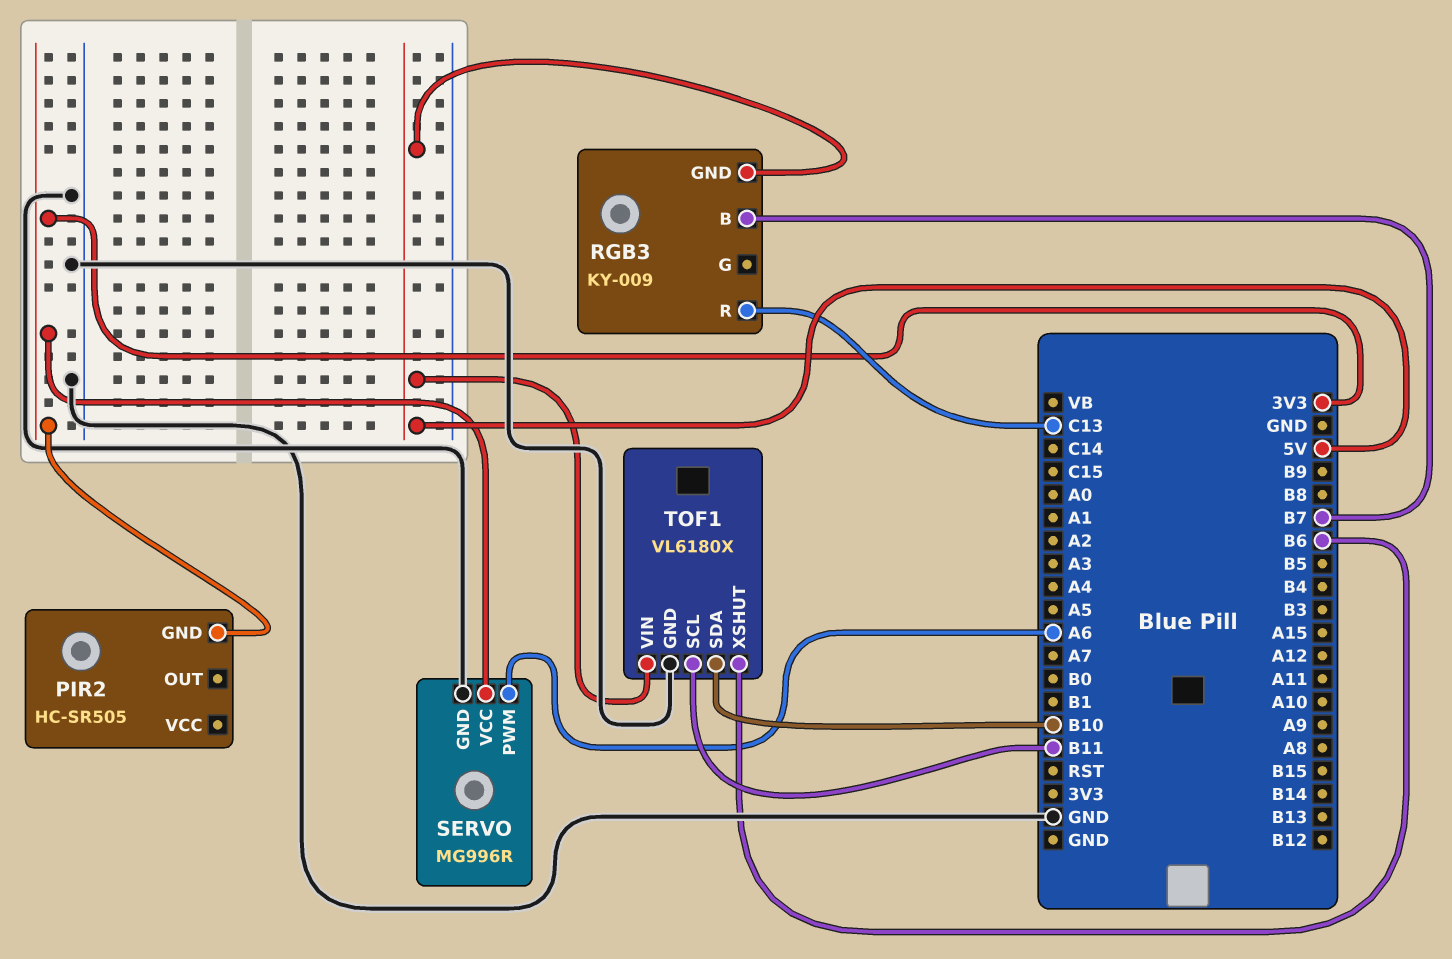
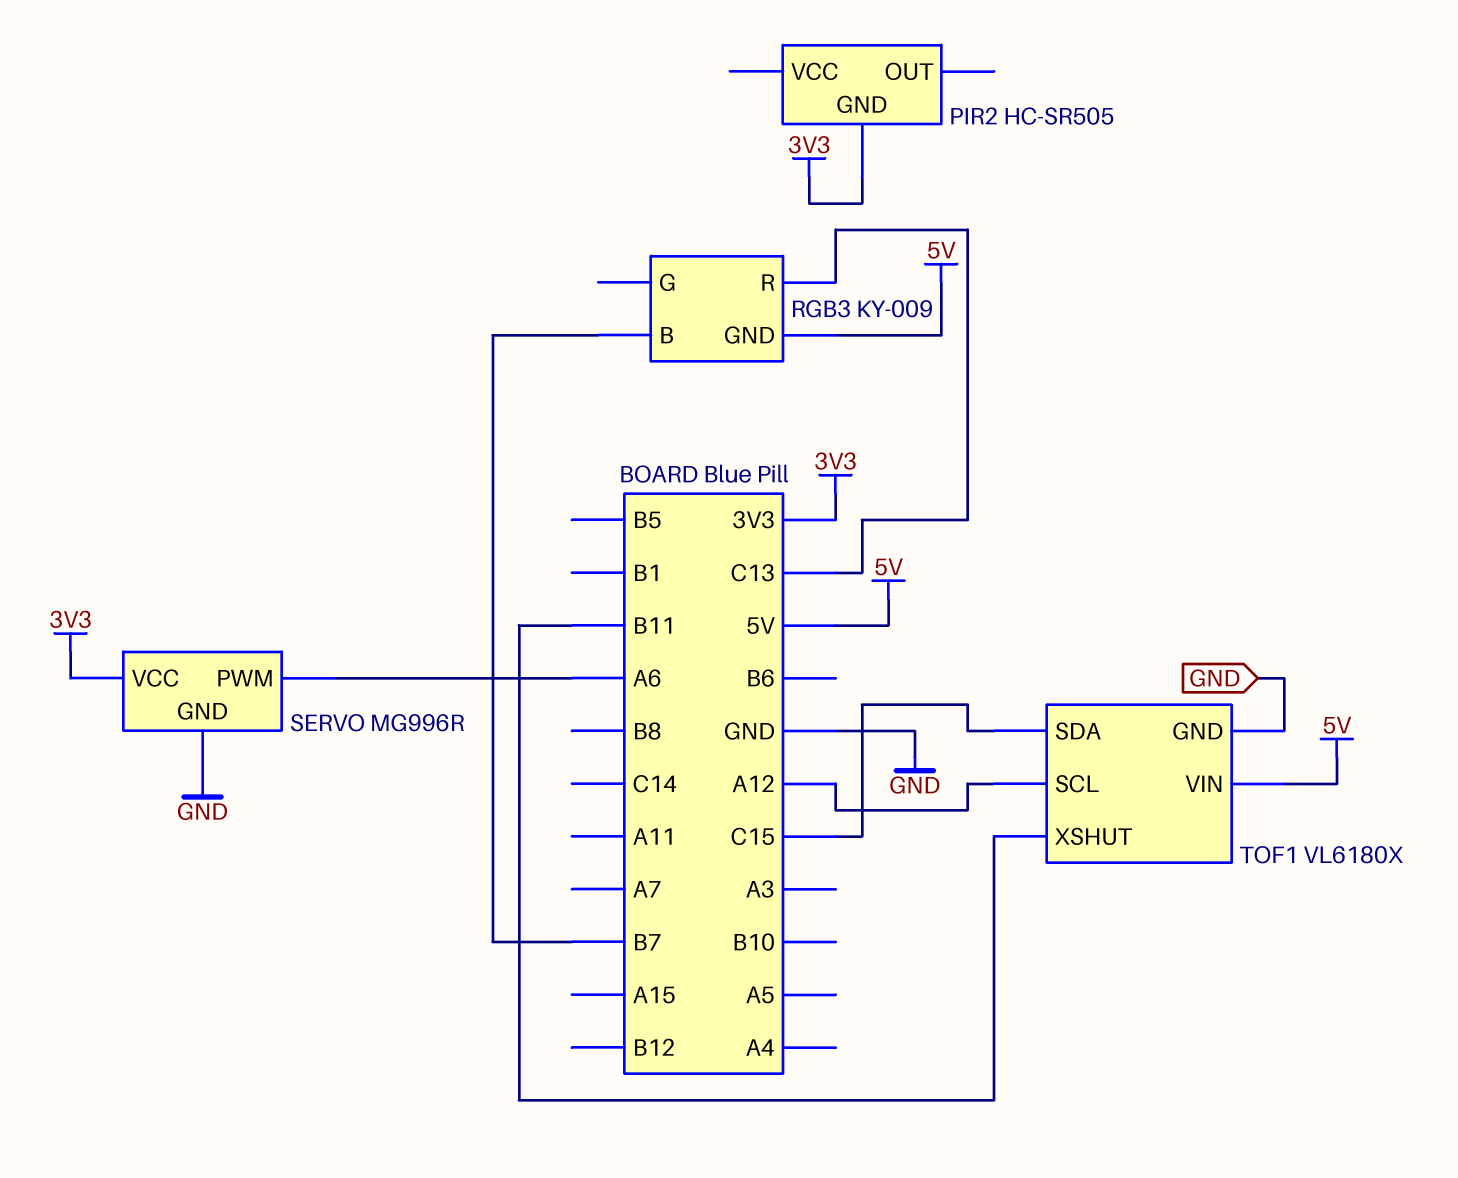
TOF1 pin SCL: B11 -> A12
TOF1 pin SDA: B10 -> C15
TOF1 pin XSHUT: B6 -> B11

